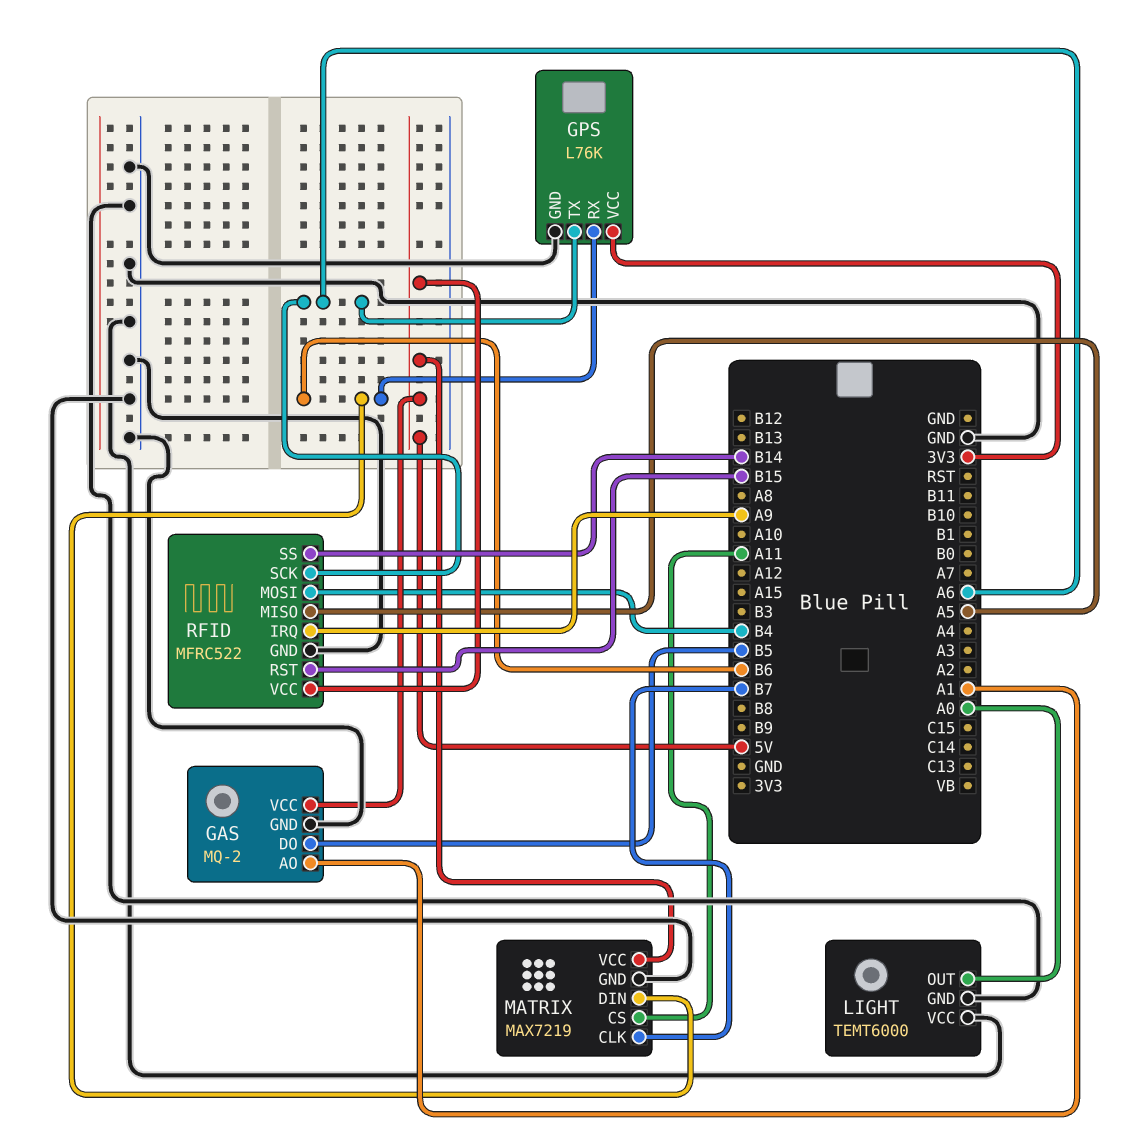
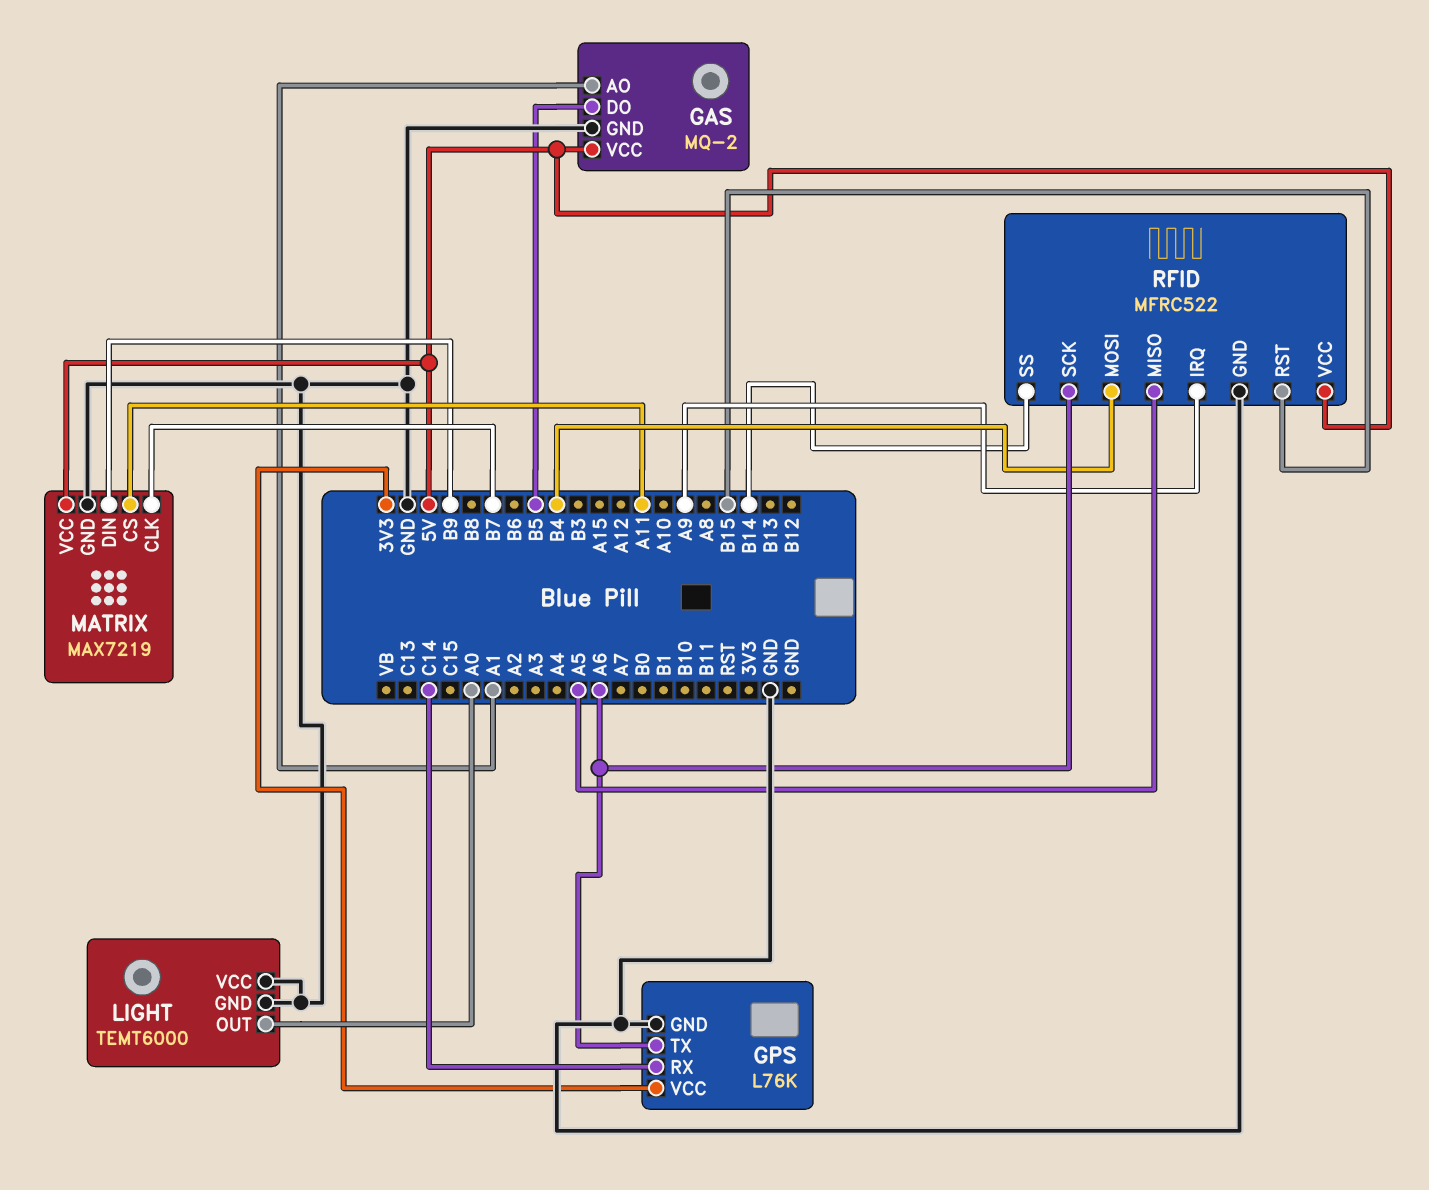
GPS pin RX: B6 -> C14
MATRIX pin DIN: B6 -> B9

